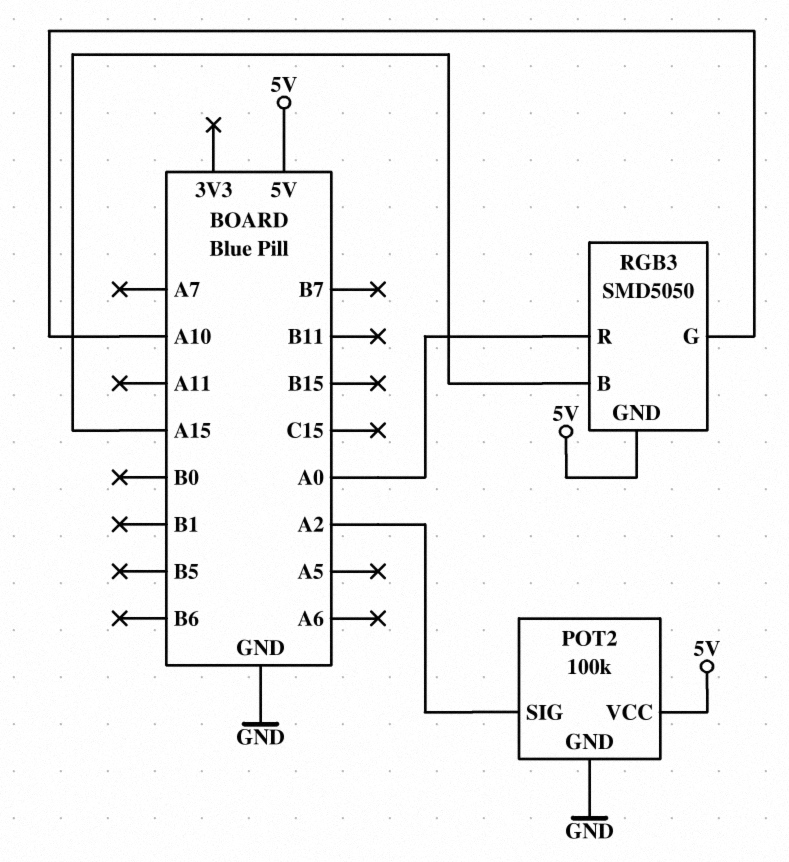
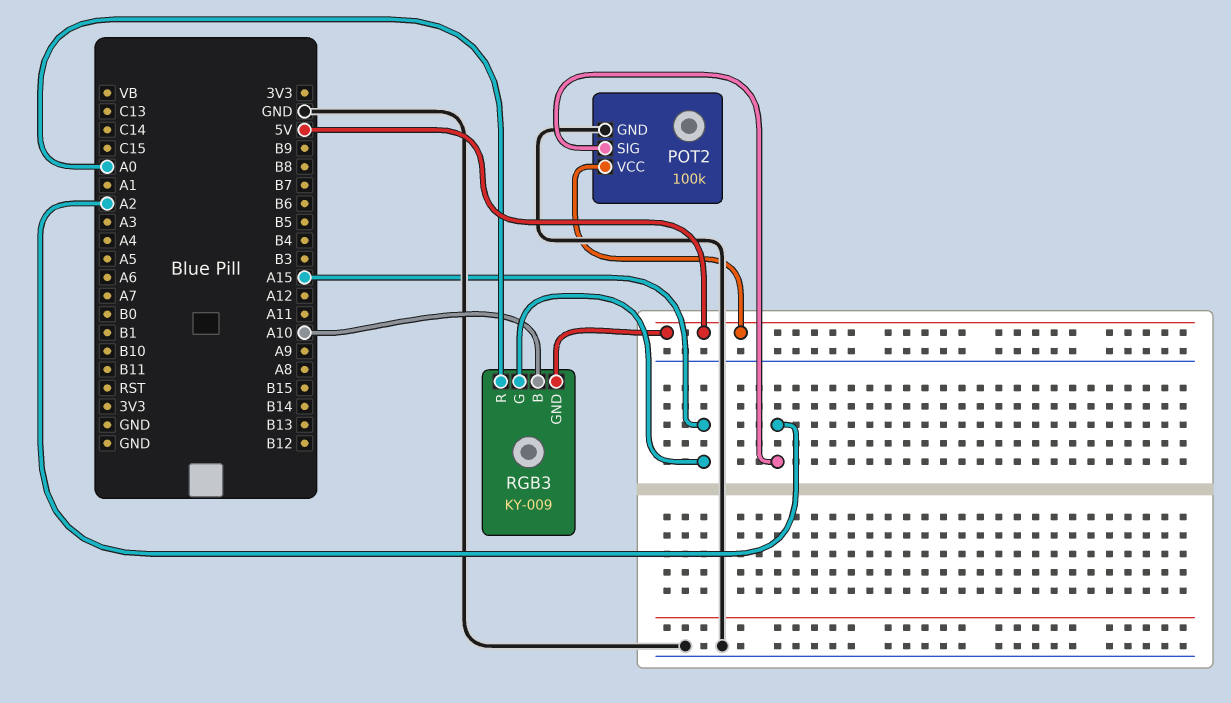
RGB3: SMD5050 -> KY-009
RGB3 pin B: A15 -> A10
RGB3 pin G: A10 -> A15

